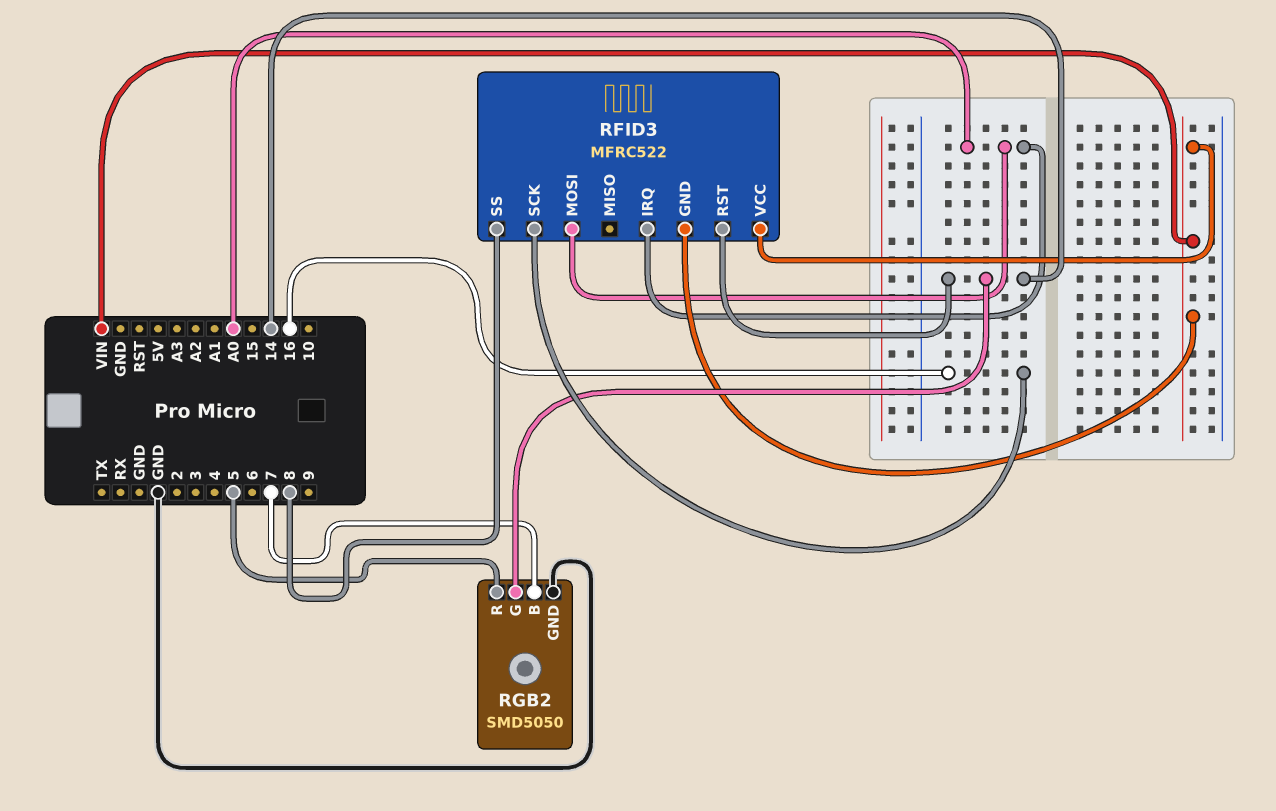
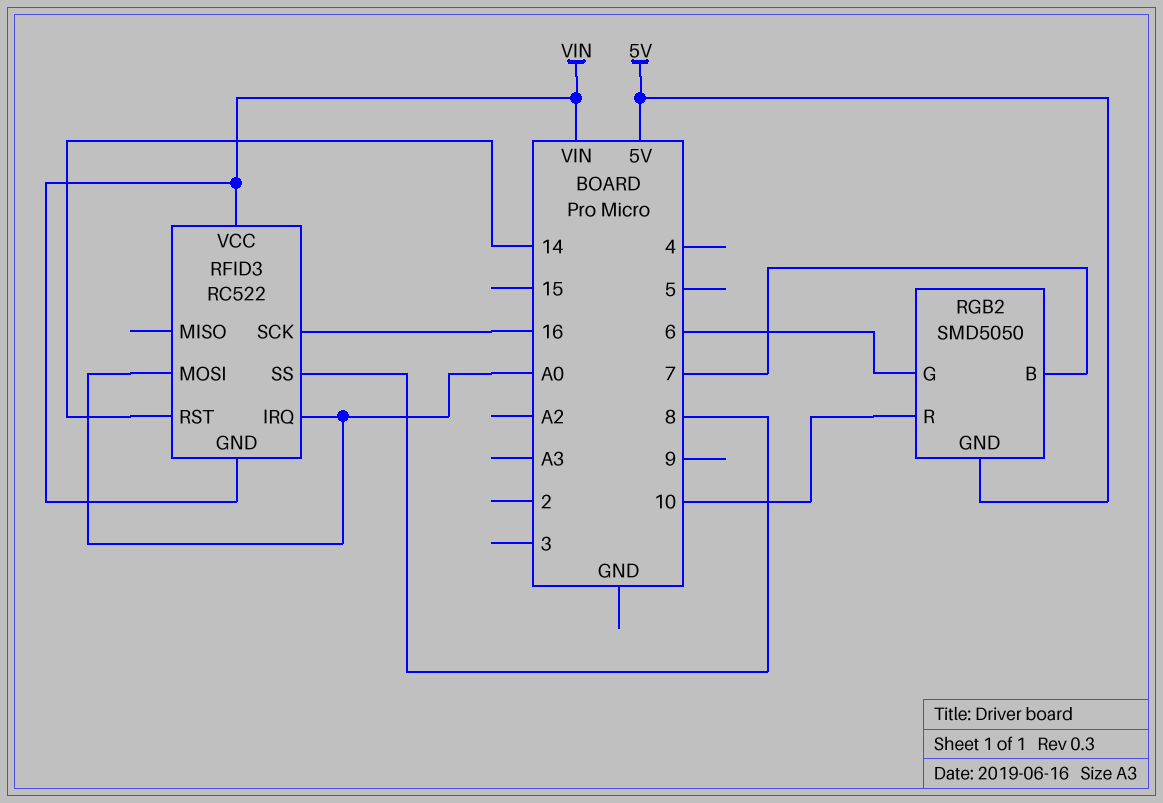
RFID3: MFRC522 -> RC522
RGB2 pin G: 14 -> 6
RGB2 pin GND: GND -> 5V
RGB2 pin R: 5 -> 10

